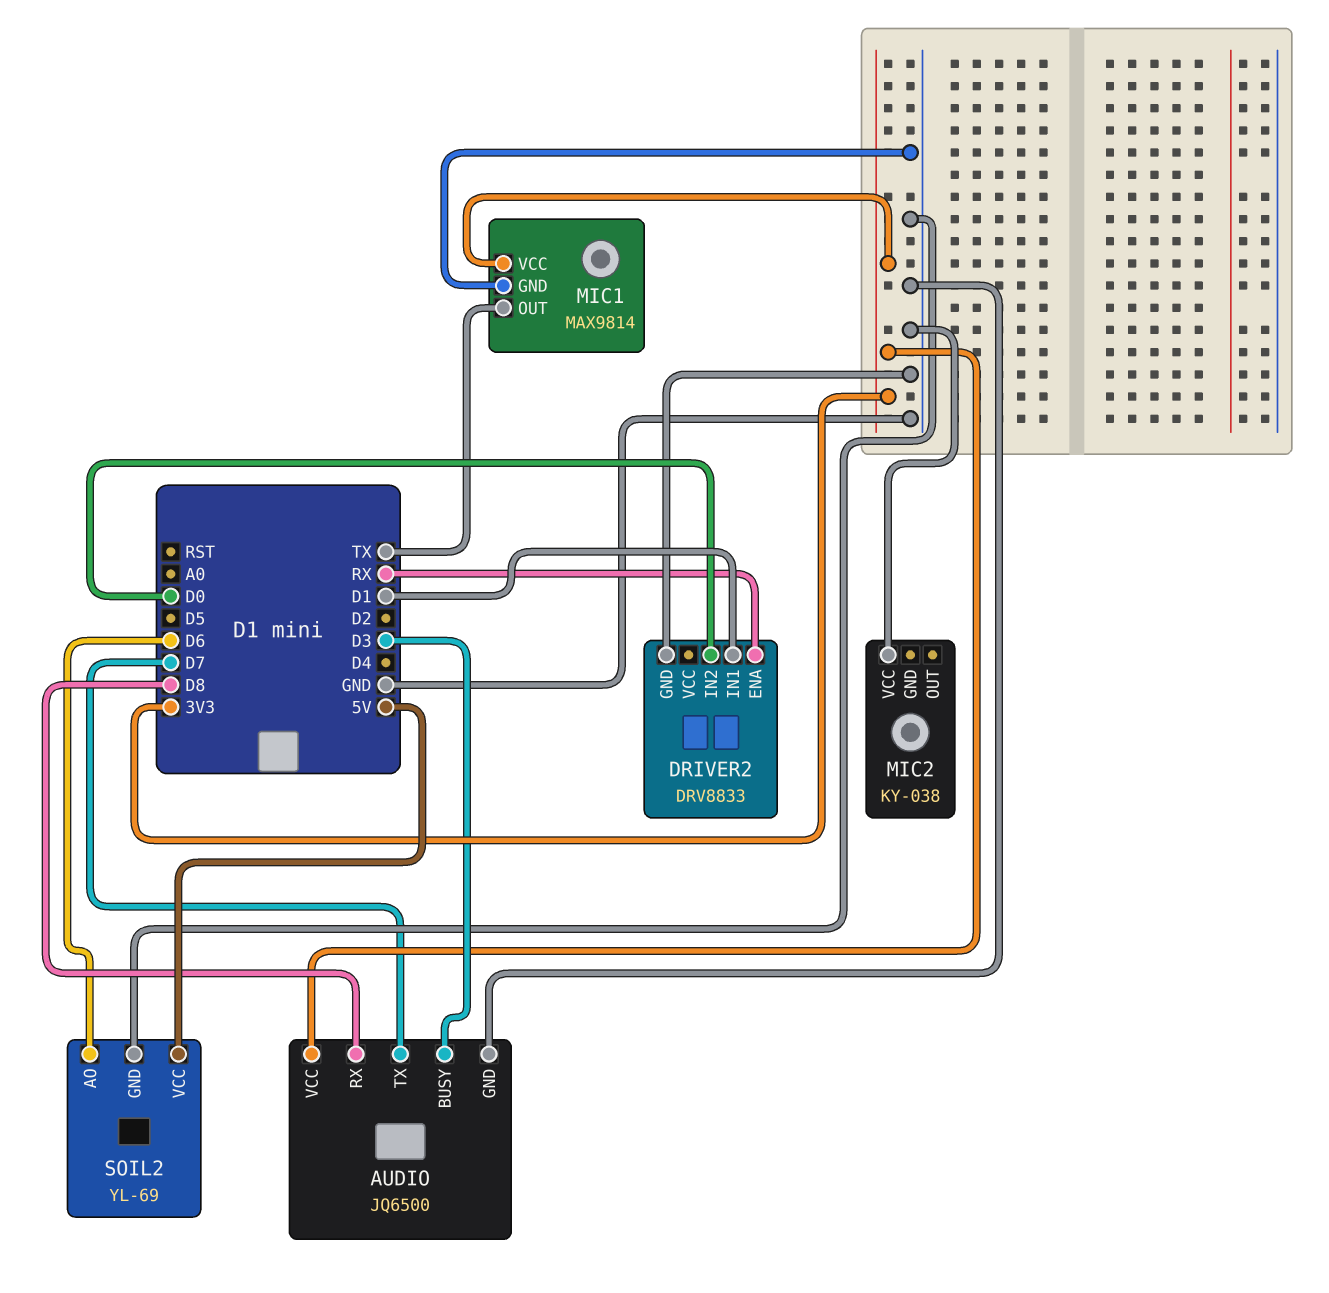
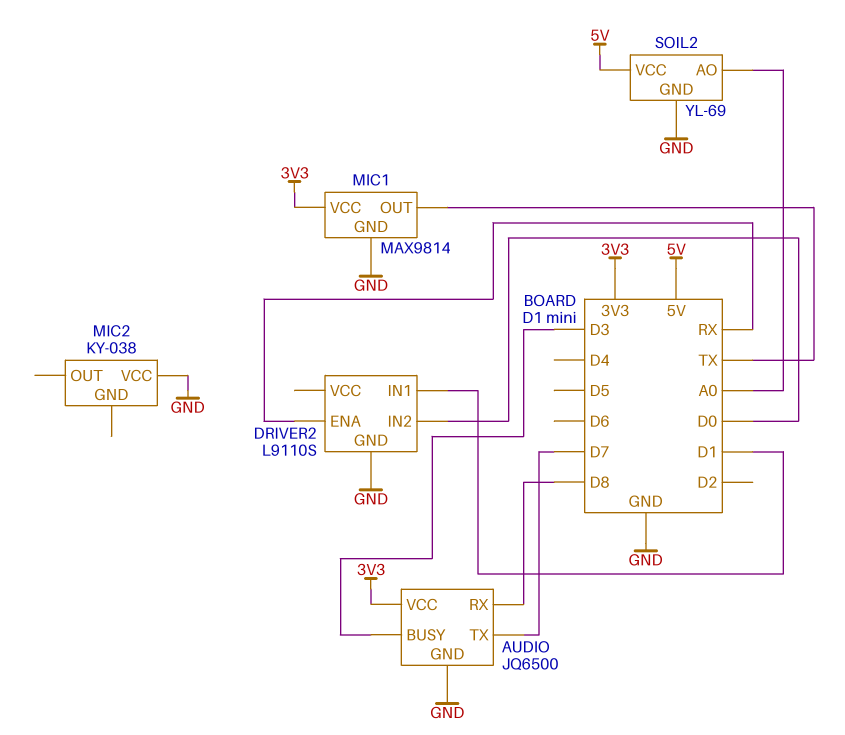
DRIVER2: DRV8833 -> L9110S
SOIL2 pin AO: D6 -> A0

